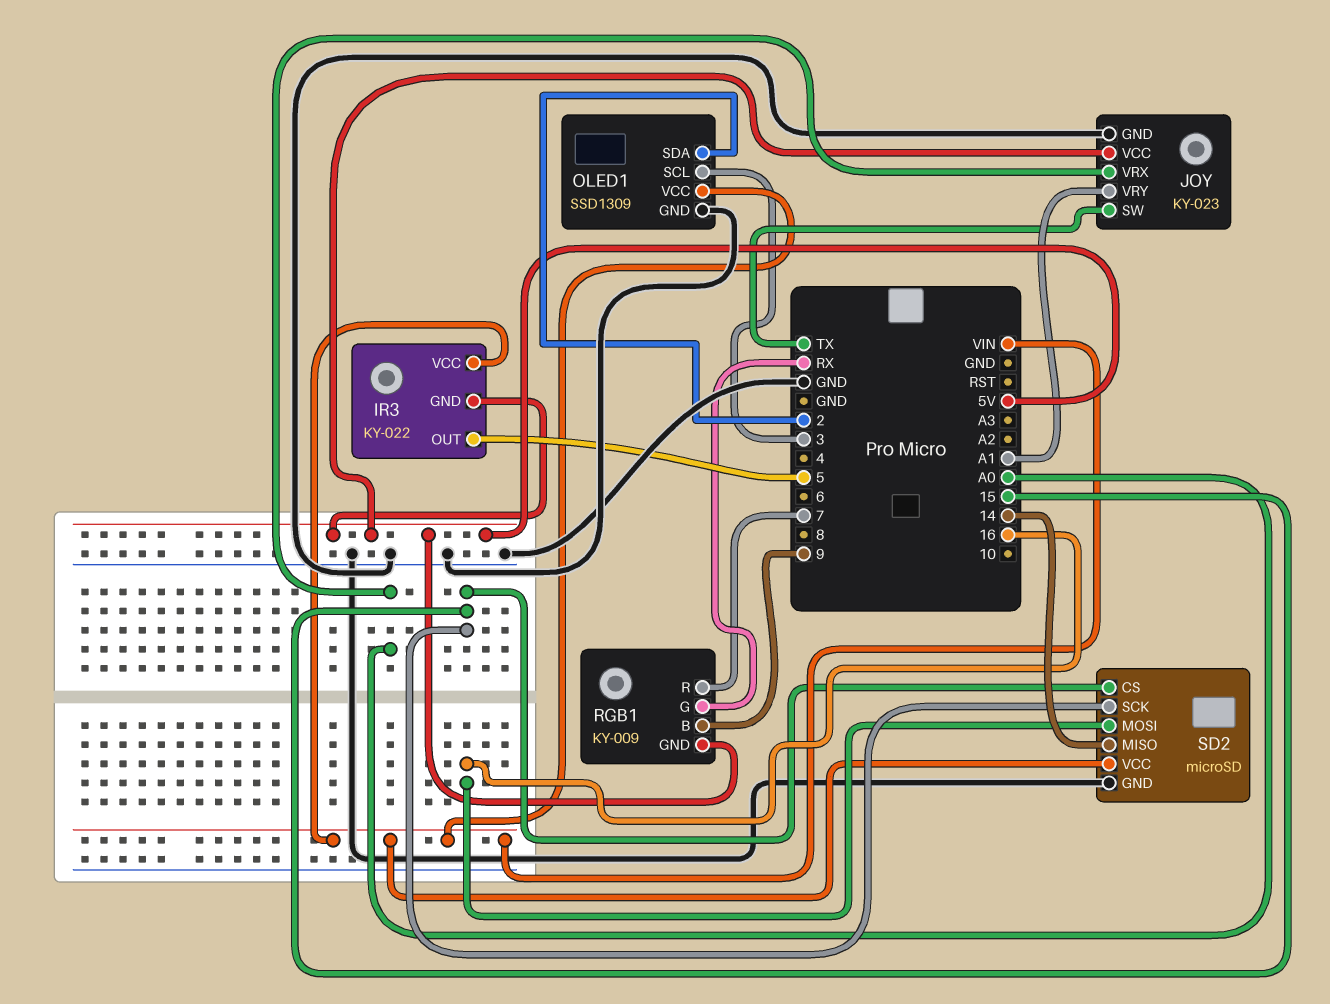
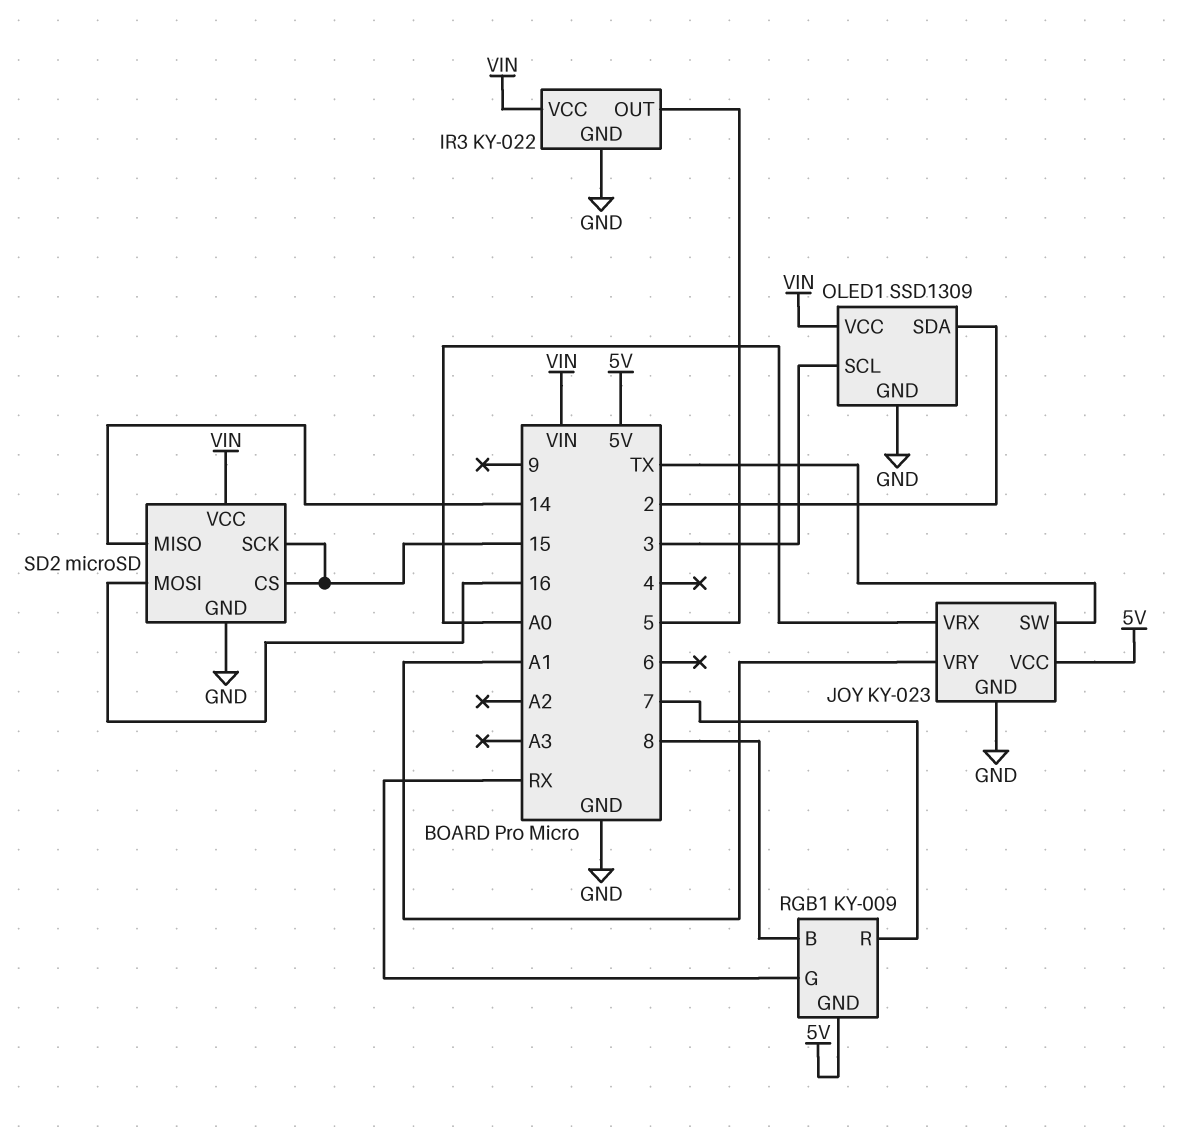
IR3 pin GND: 5V -> GND
RGB1 pin B: 9 -> 8

